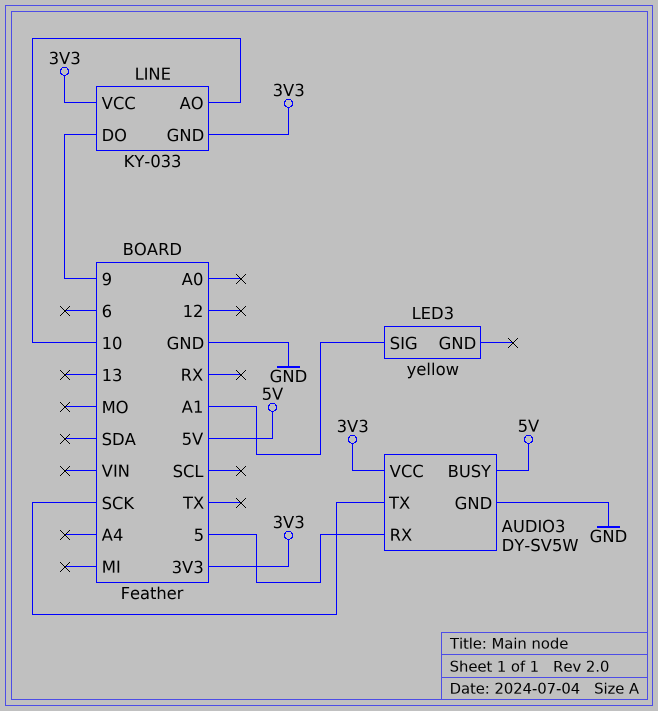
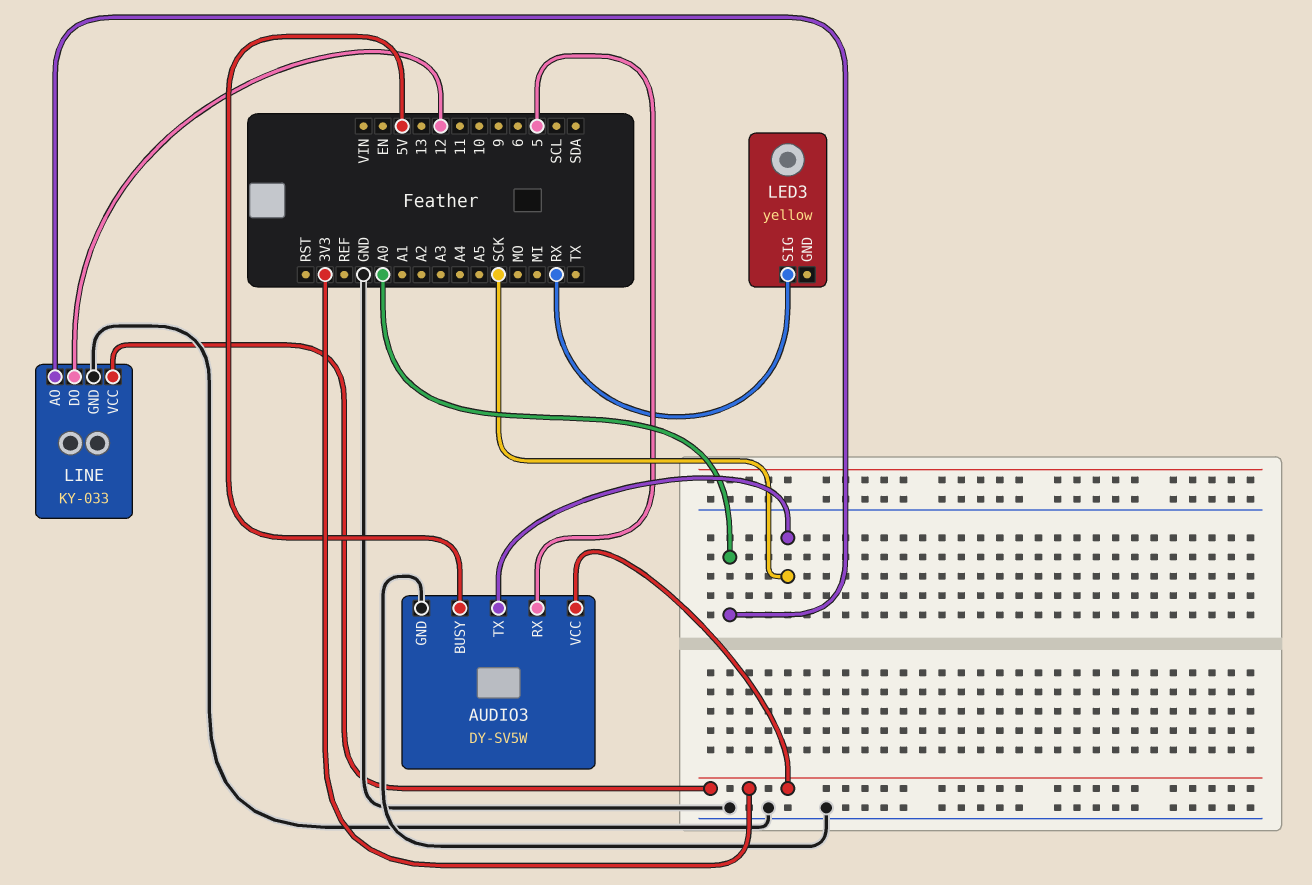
LED3 pin SIG: A1 -> RX
LINE pin AO: 10 -> A0
LINE pin DO: 9 -> 12
LINE pin GND: 3V3 -> GND

